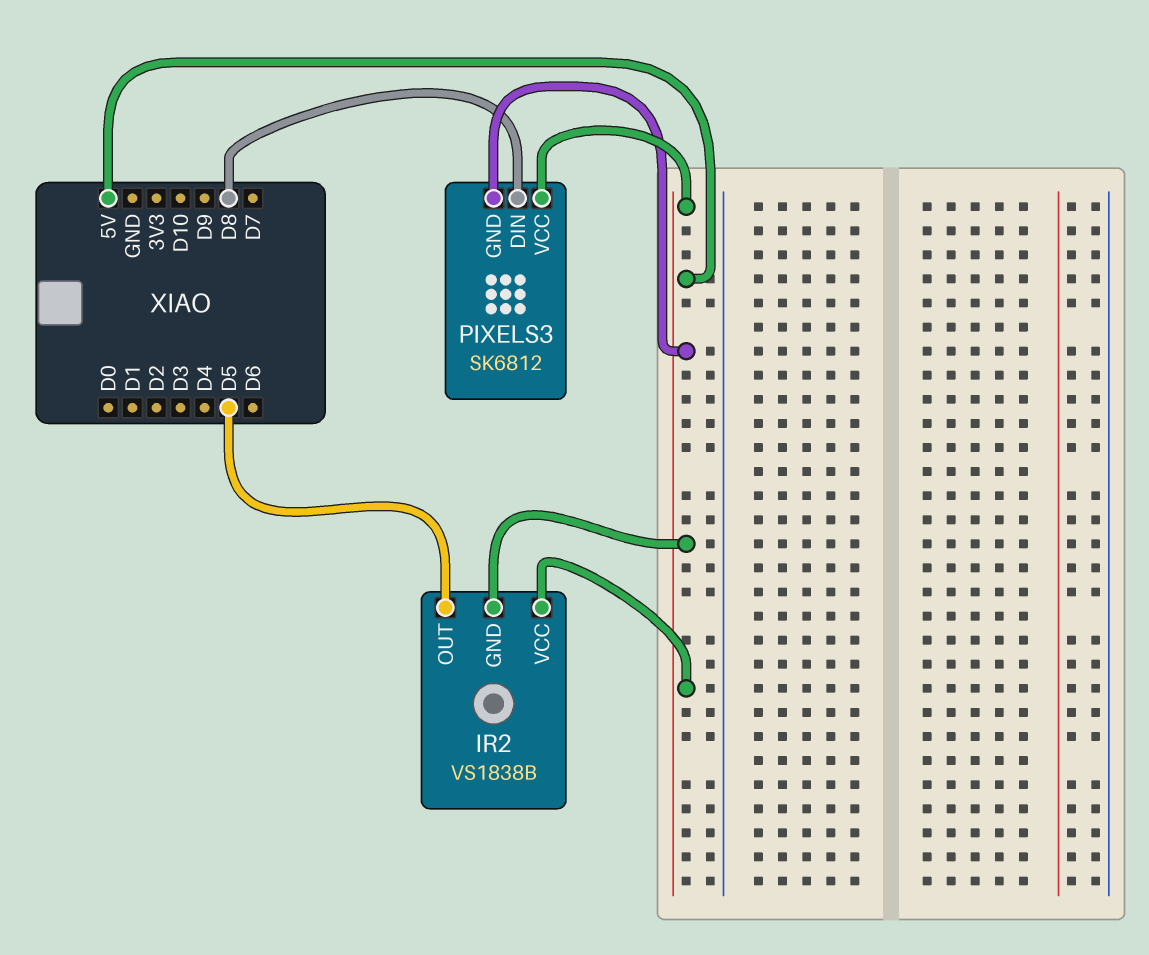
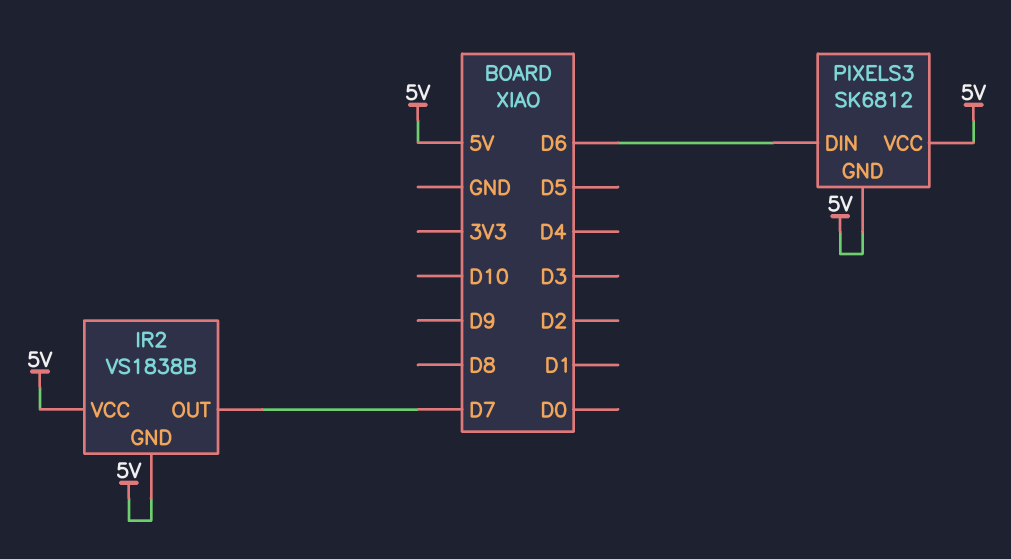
IR2 pin OUT: D5 -> D7
PIXELS3 pin DIN: D8 -> D6

